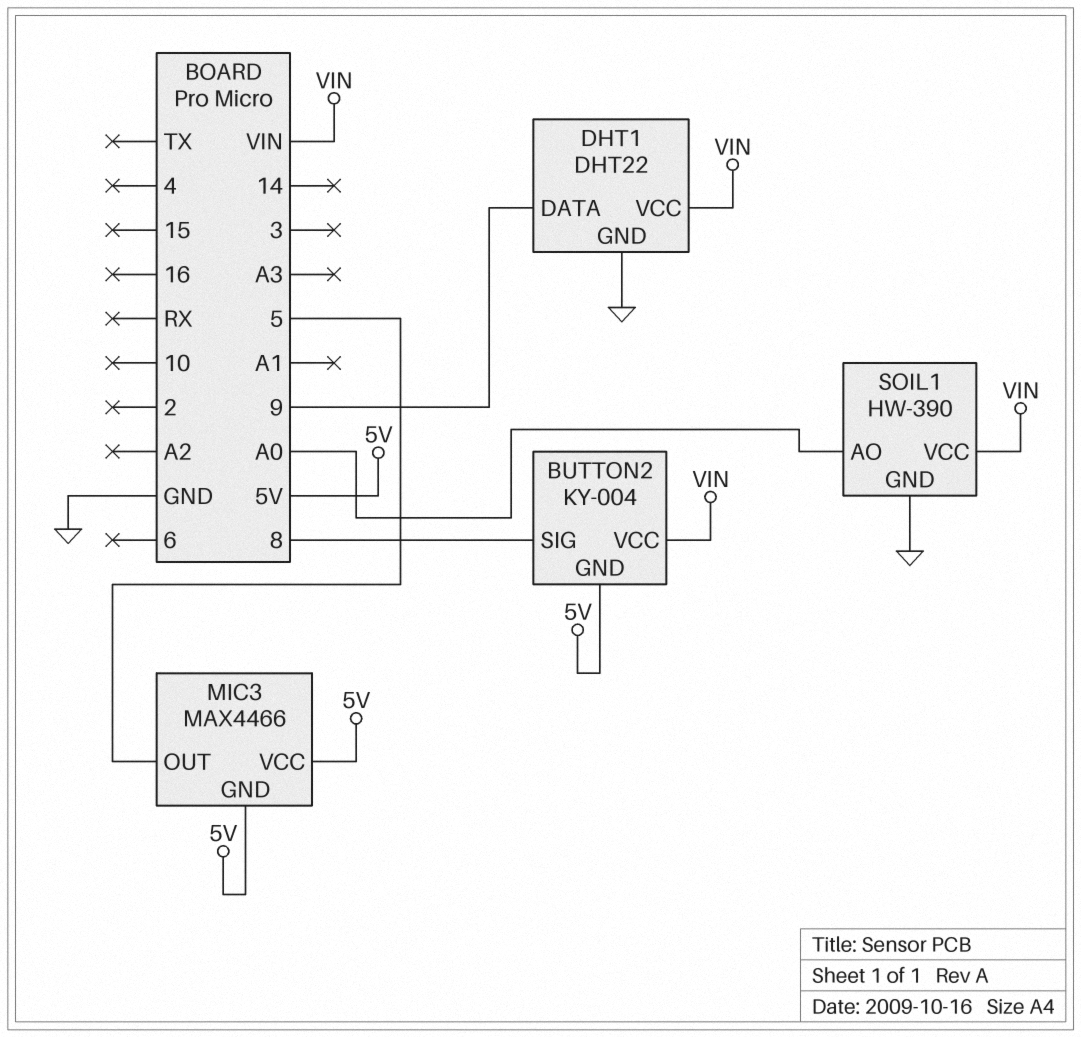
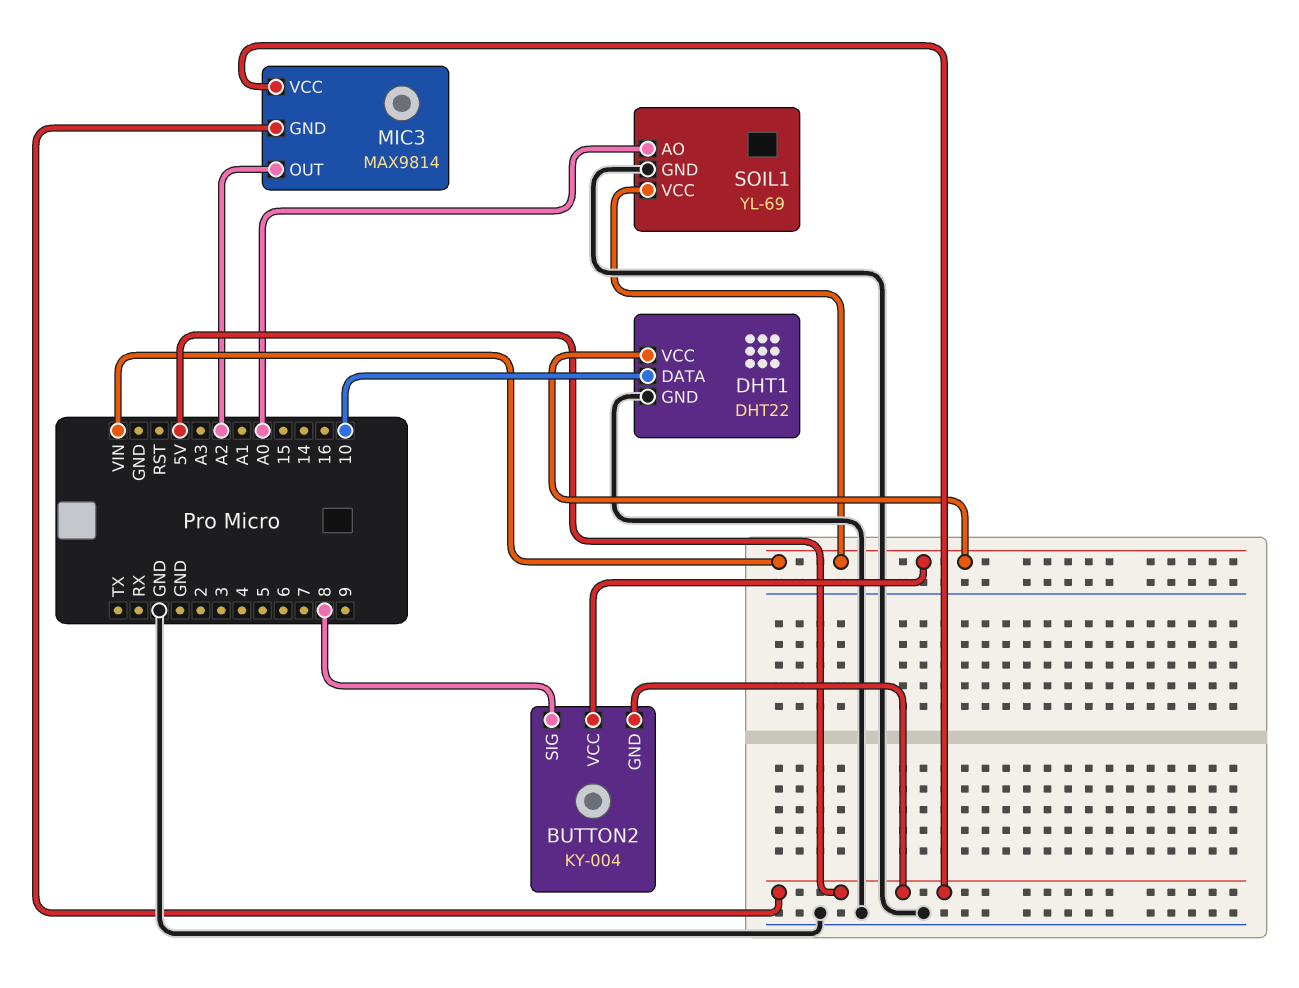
DHT1 pin DATA: 9 -> 10
MIC3: MAX4466 -> MAX9814
MIC3 pin OUT: 5 -> A2
SOIL1: HW-390 -> YL-69

